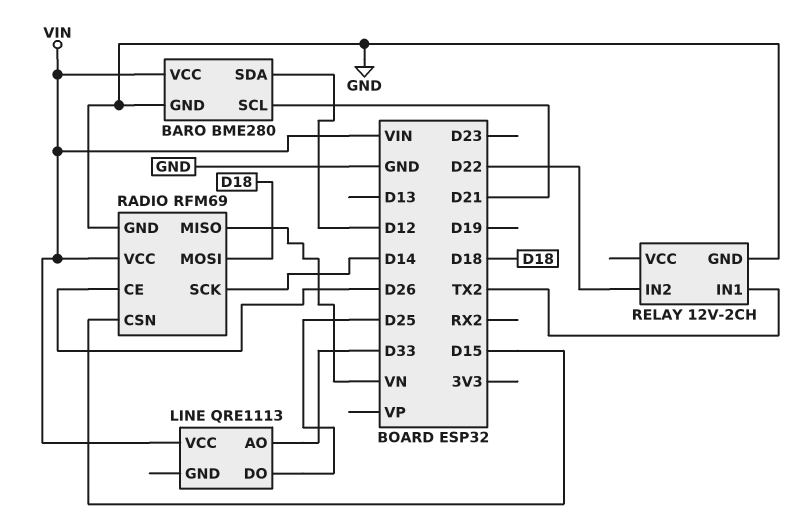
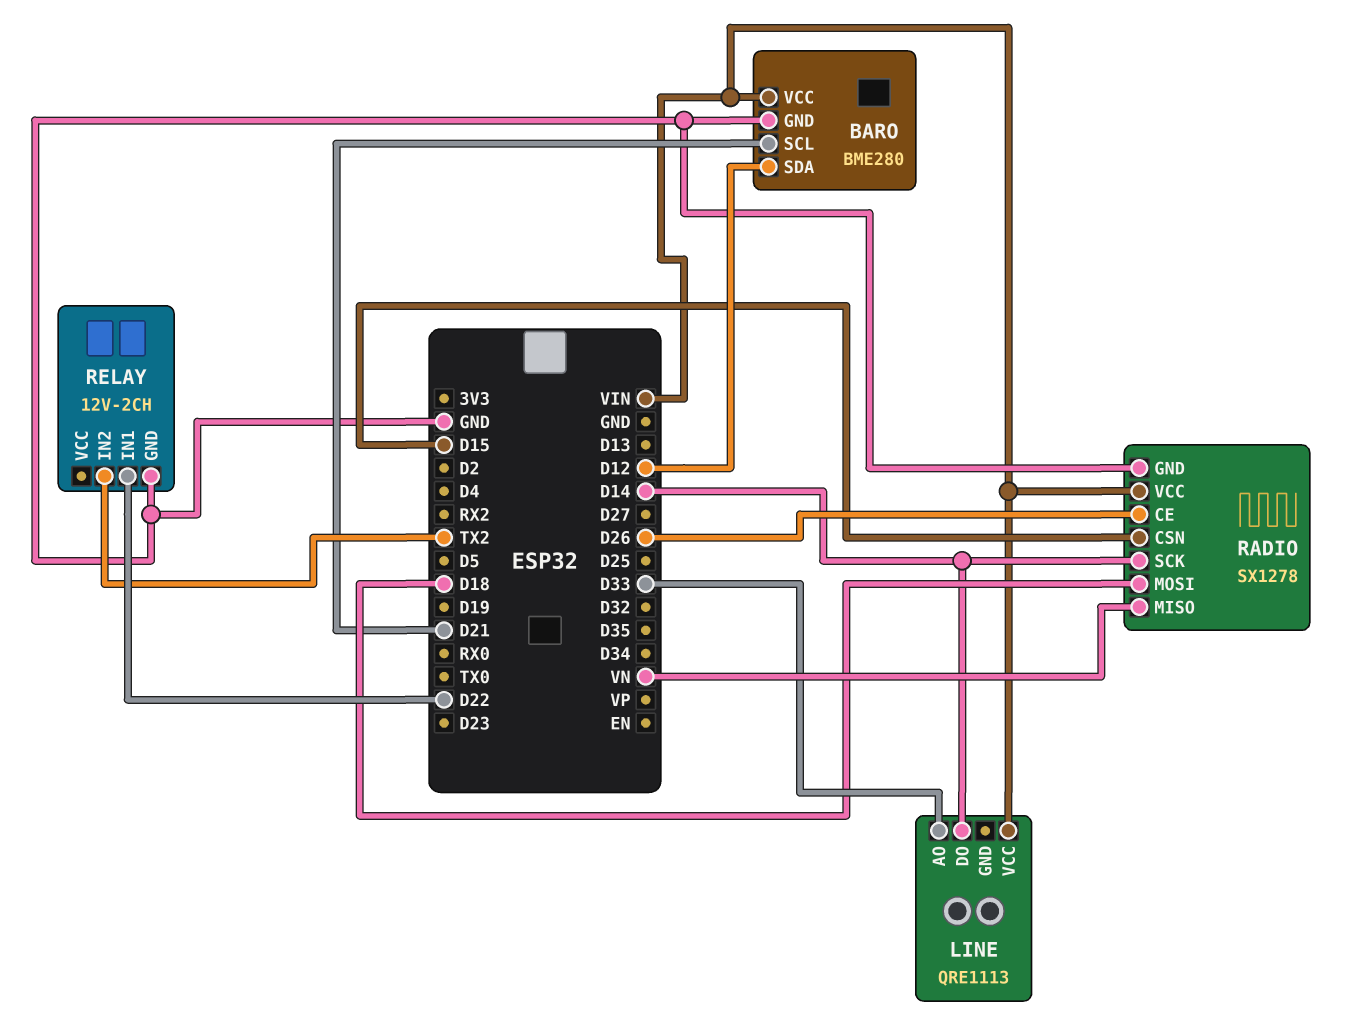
LINE pin DO: D25 -> D14
RADIO: RFM69 -> SX1278
RELAY pin IN1: TX2 -> D22
RELAY pin IN2: D22 -> TX2

